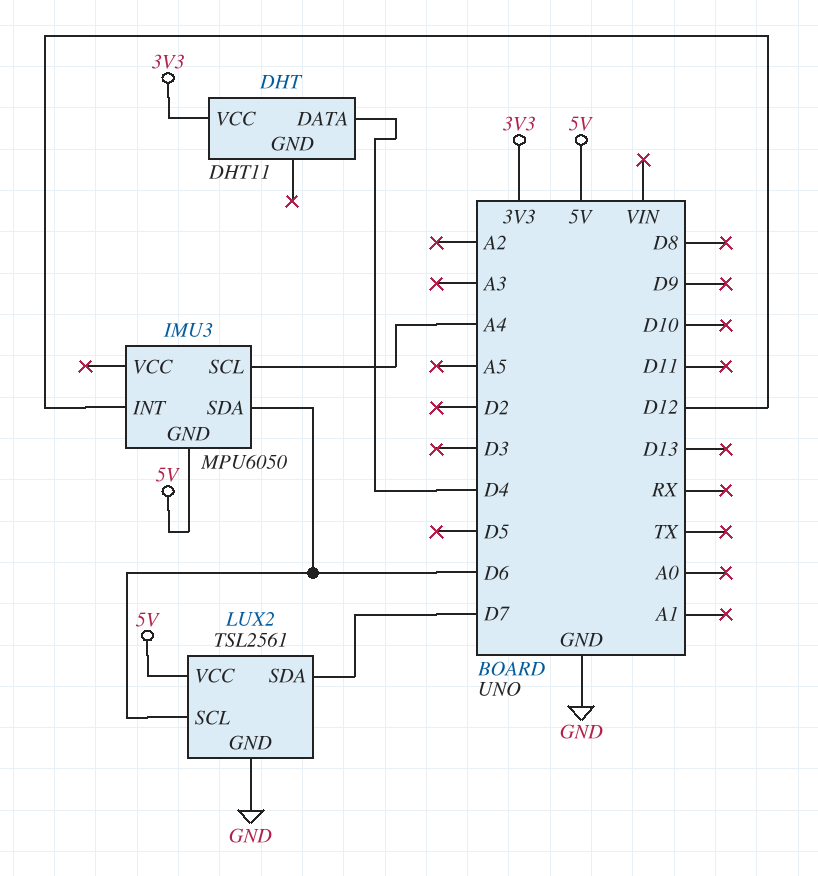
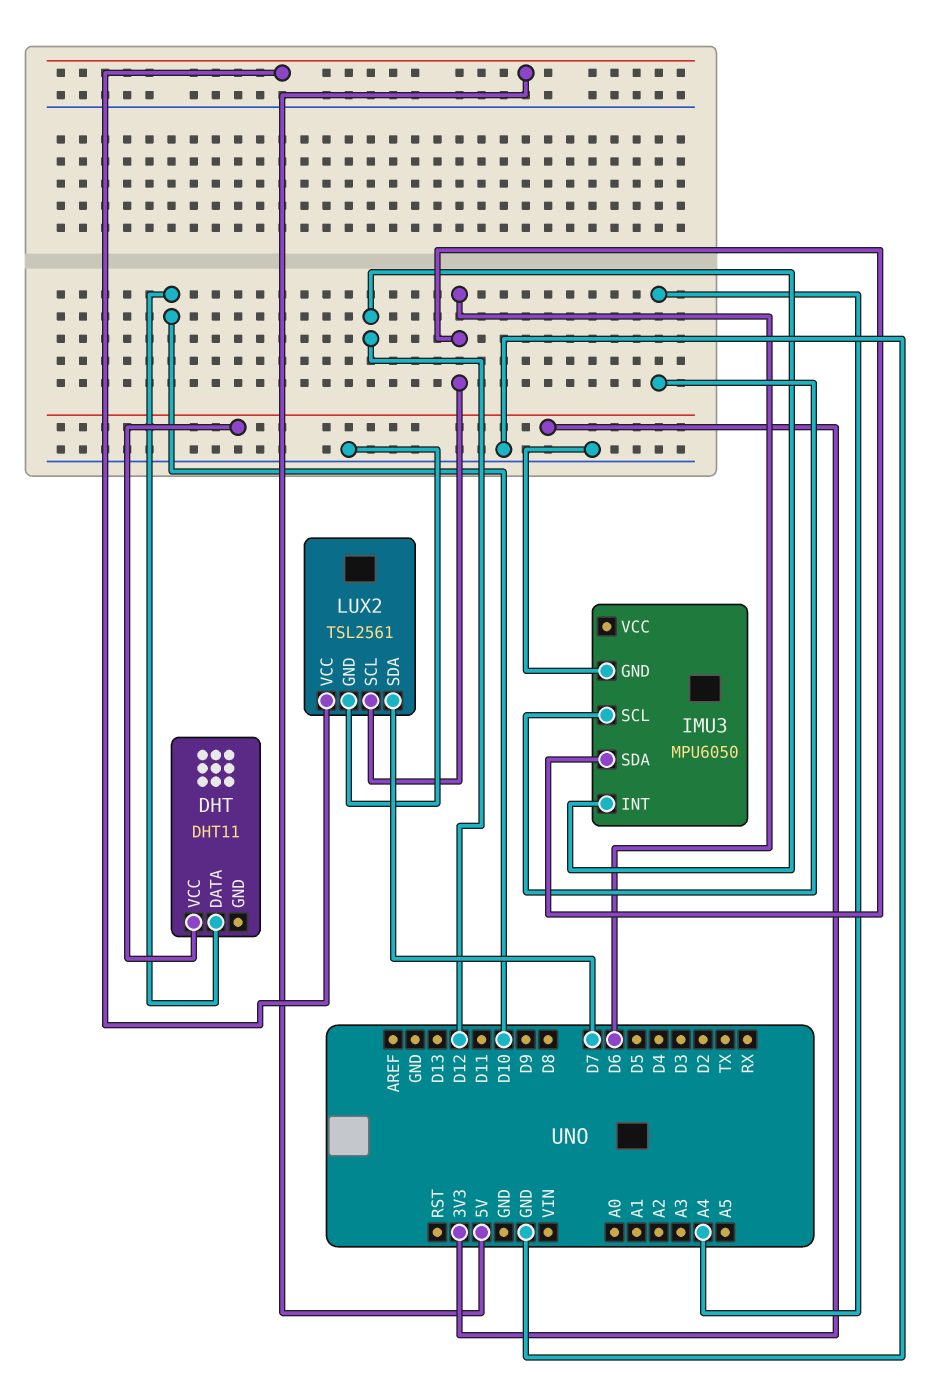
DHT pin DATA: D4 -> D10
IMU3 pin GND: 5V -> GND

